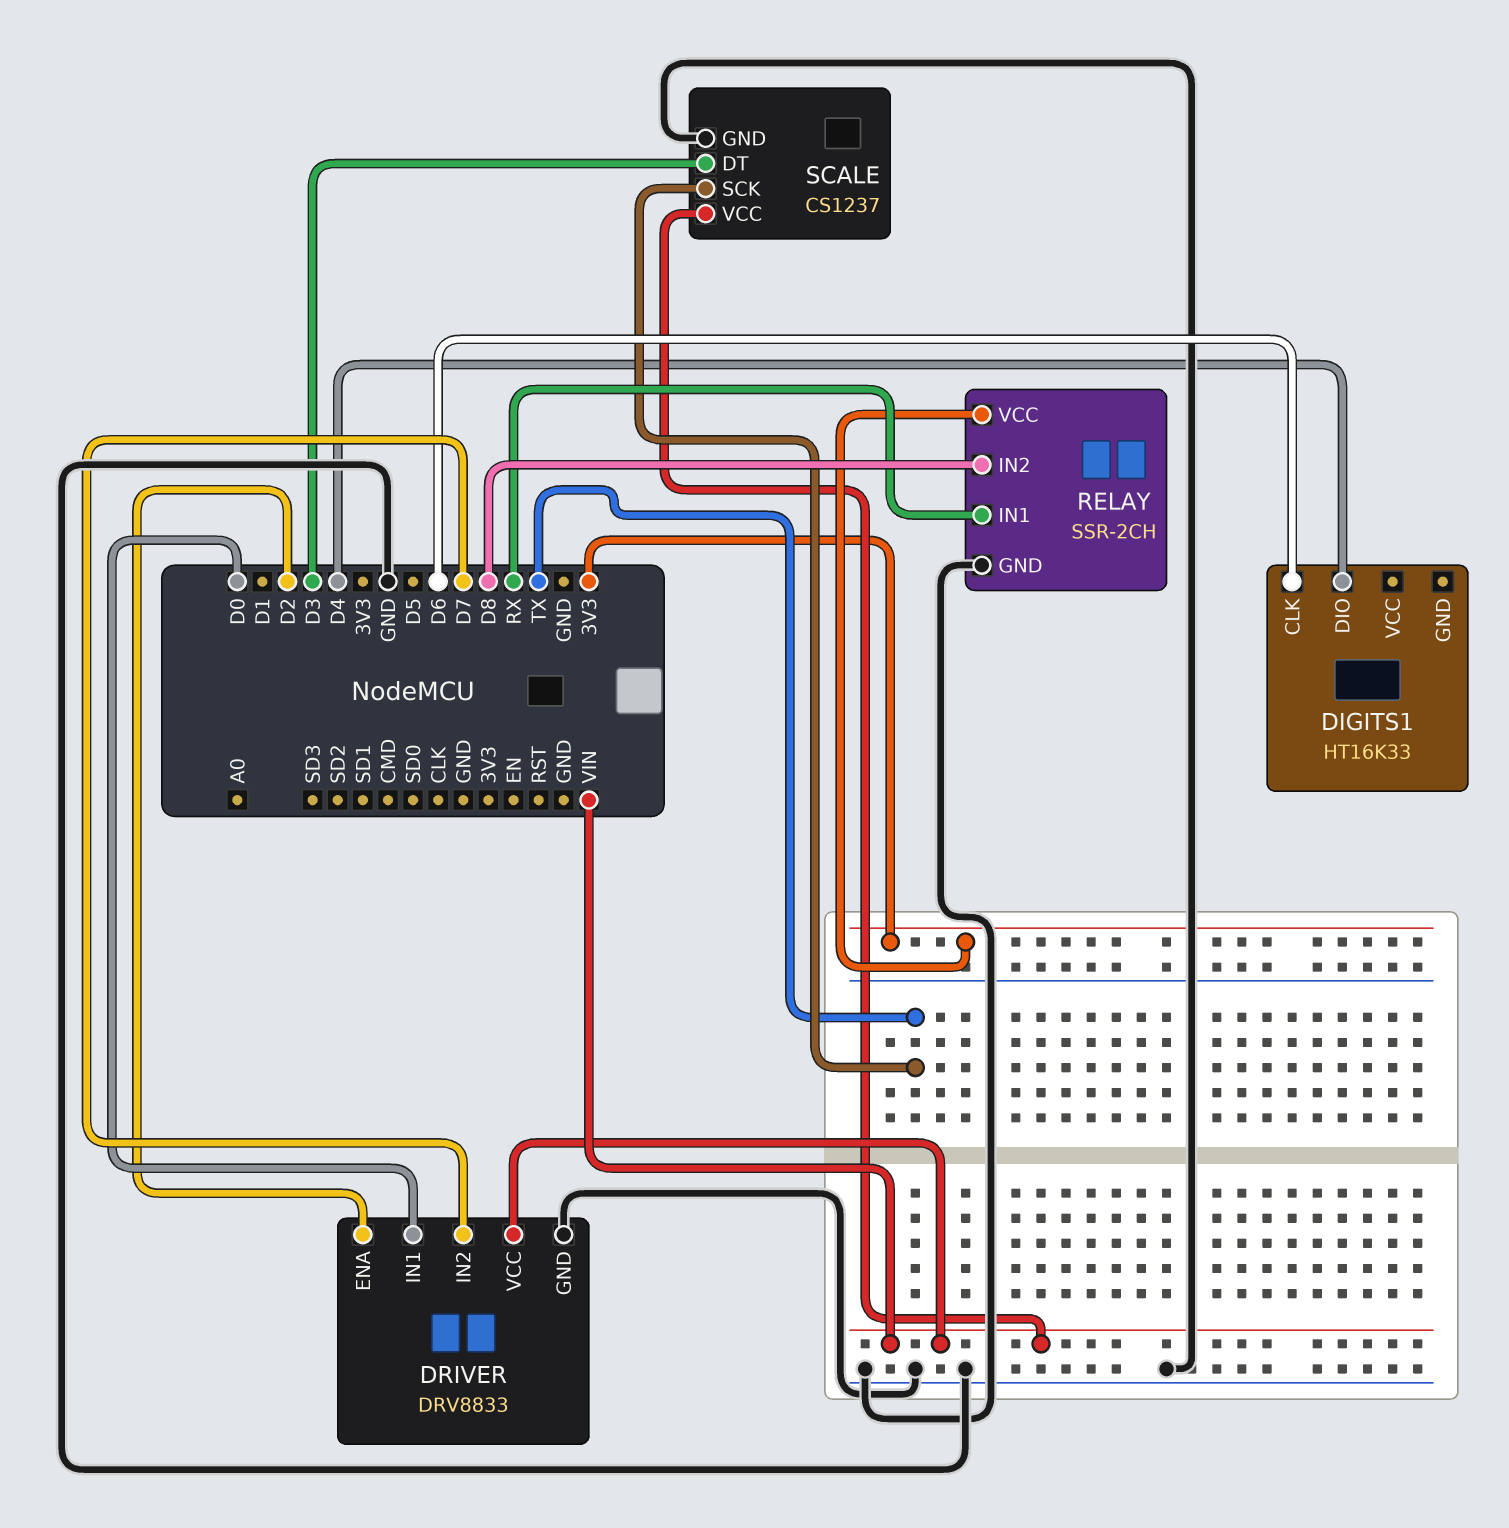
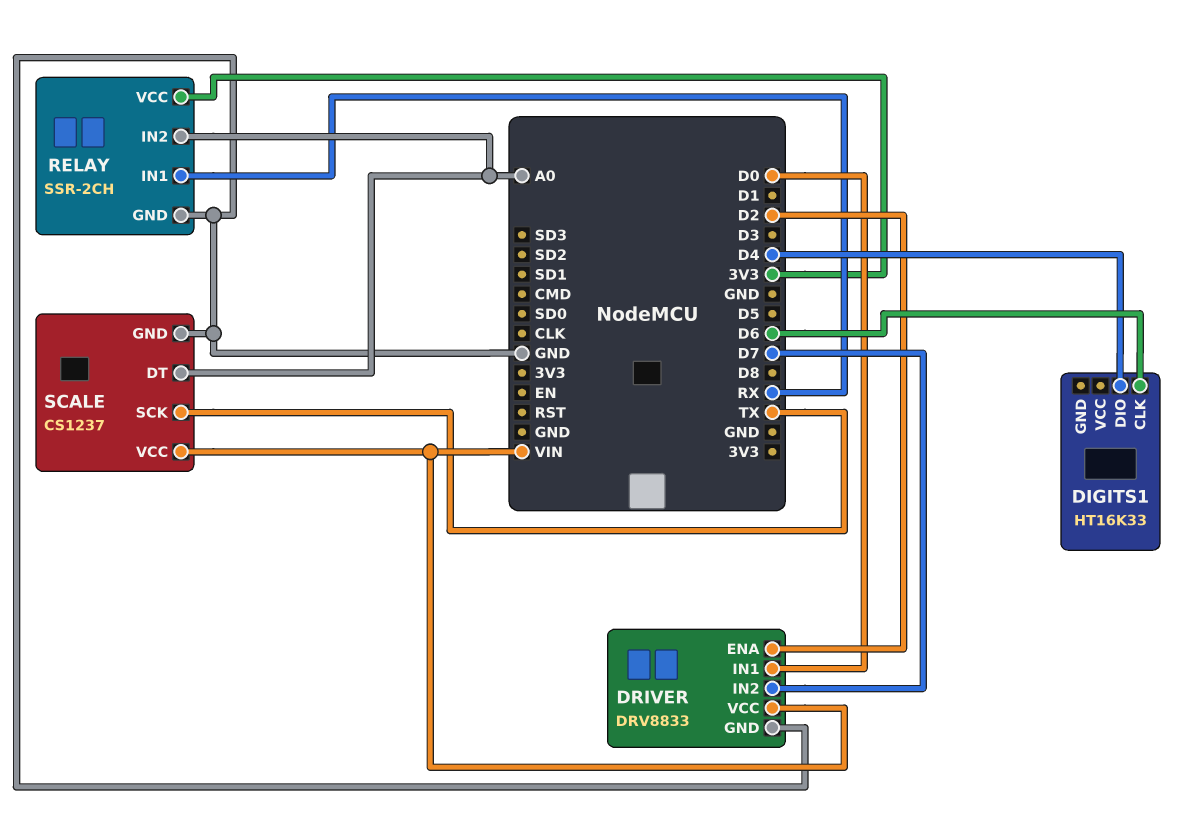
RELAY pin IN2: D8 -> A0
SCALE pin DT: D3 -> A0

